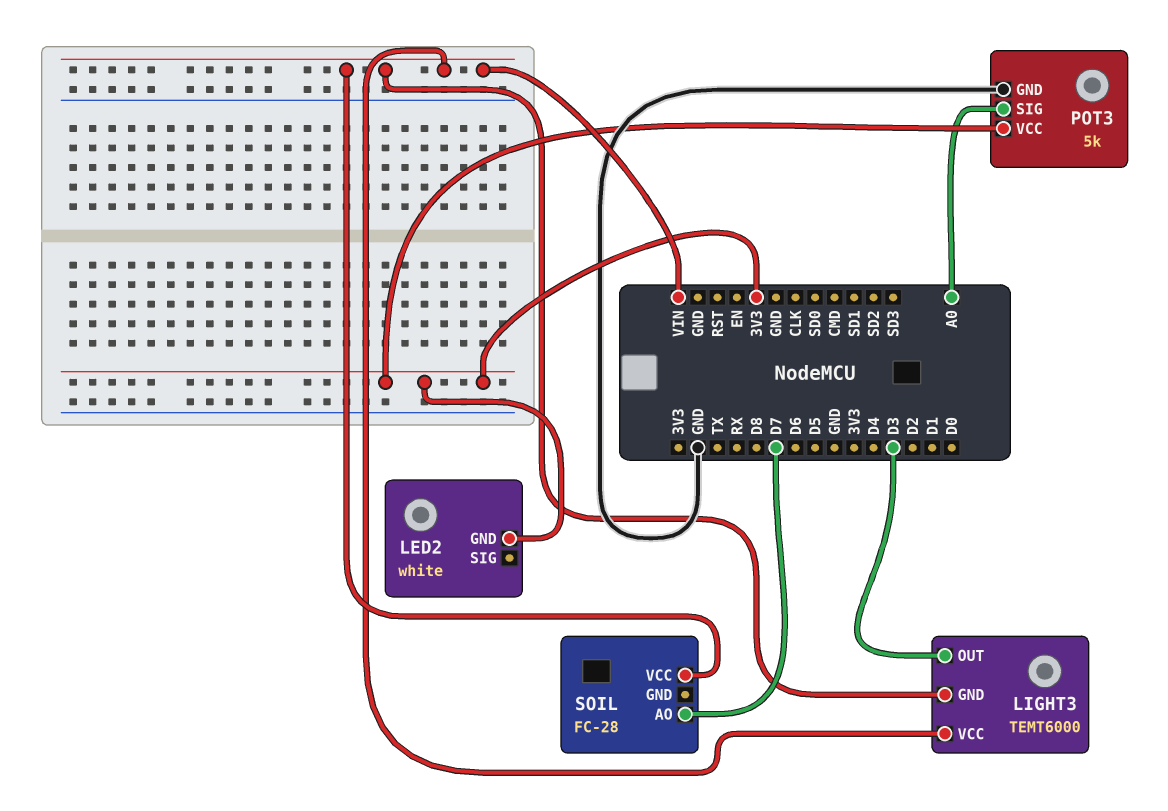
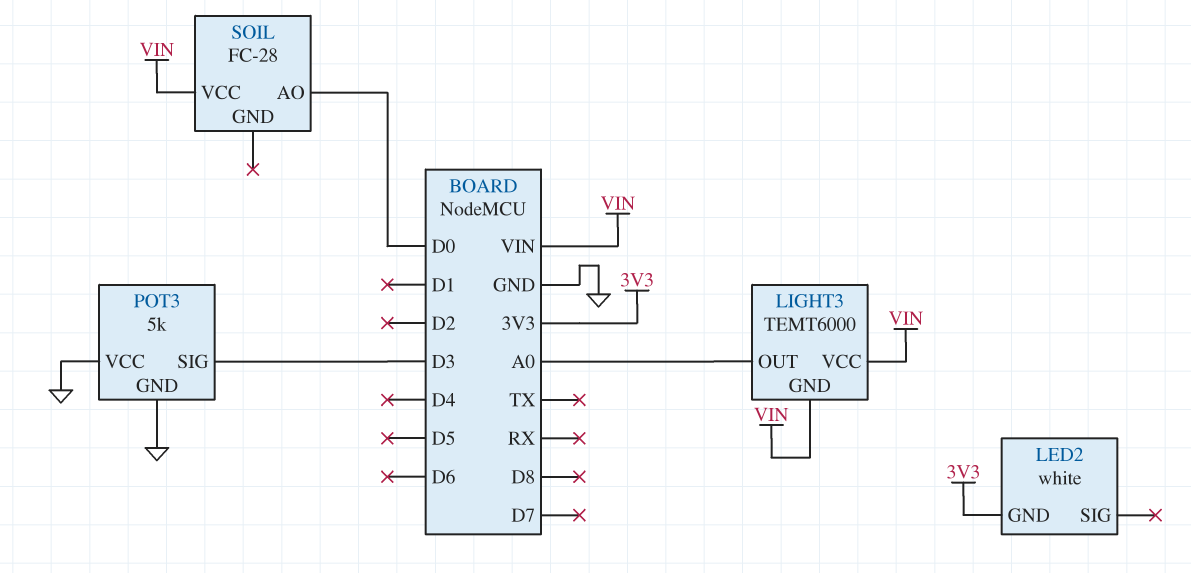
LIGHT3 pin OUT: D3 -> A0
POT3 pin SIG: A0 -> D3
POT3 pin VCC: 3V3 -> GND
SOIL pin AO: D7 -> D0

